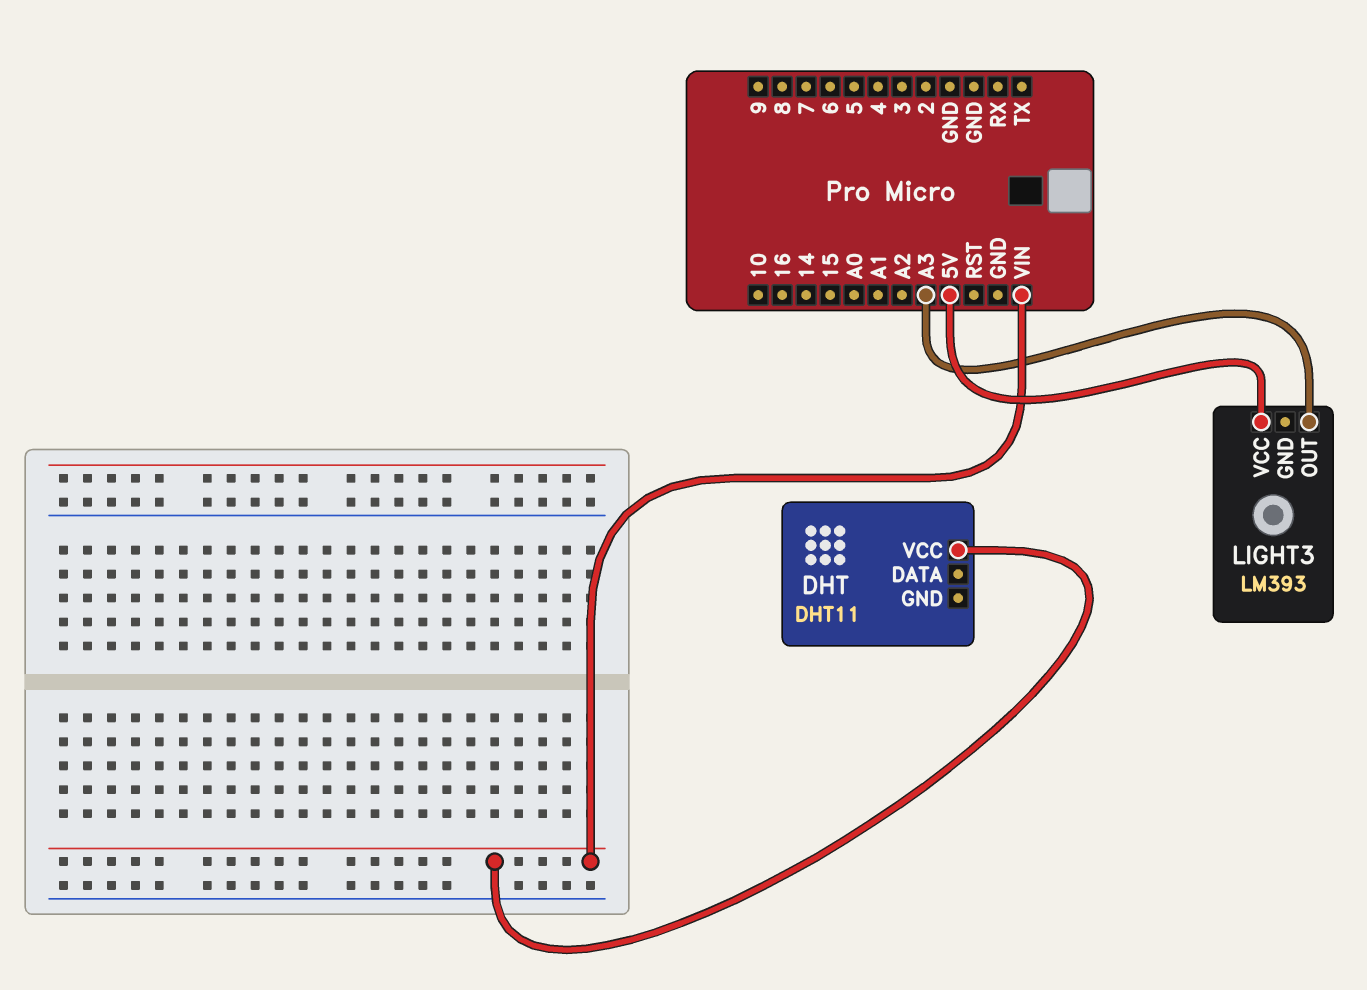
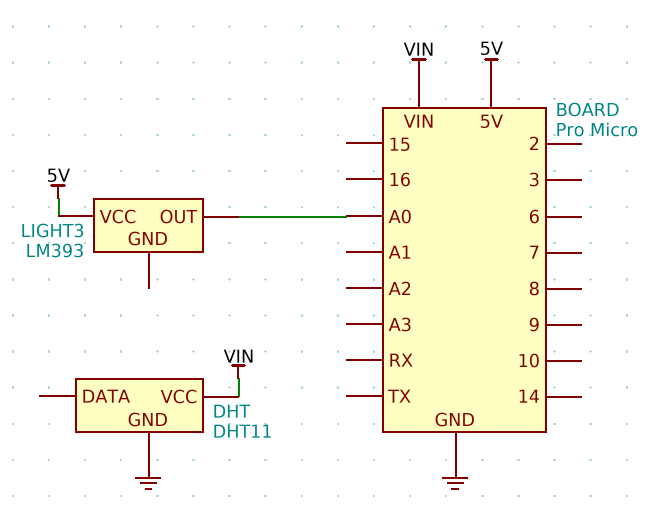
DHT pin GND: none -> GND
LIGHT3 pin OUT: A3 -> A0

